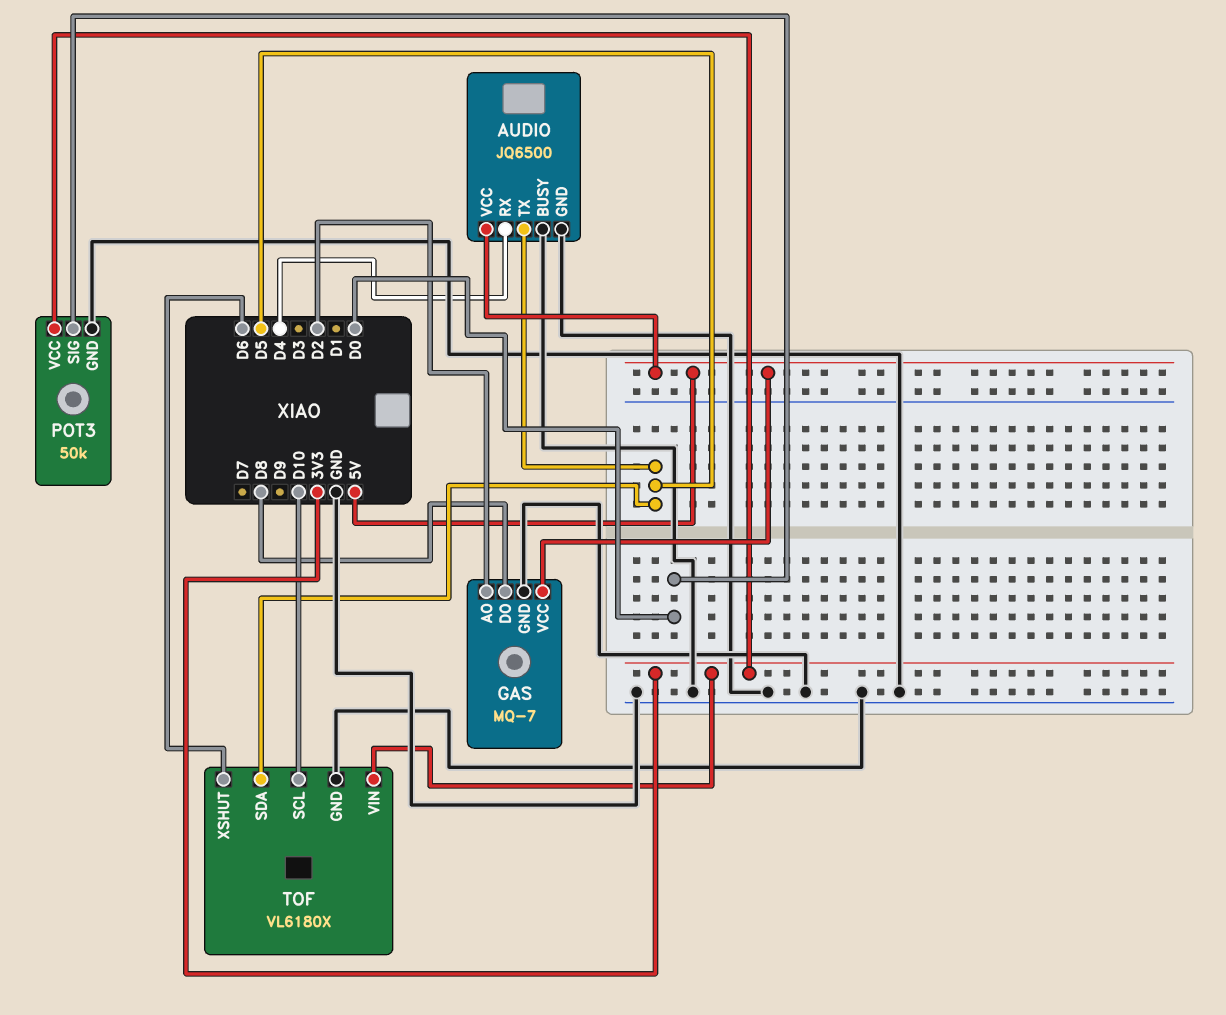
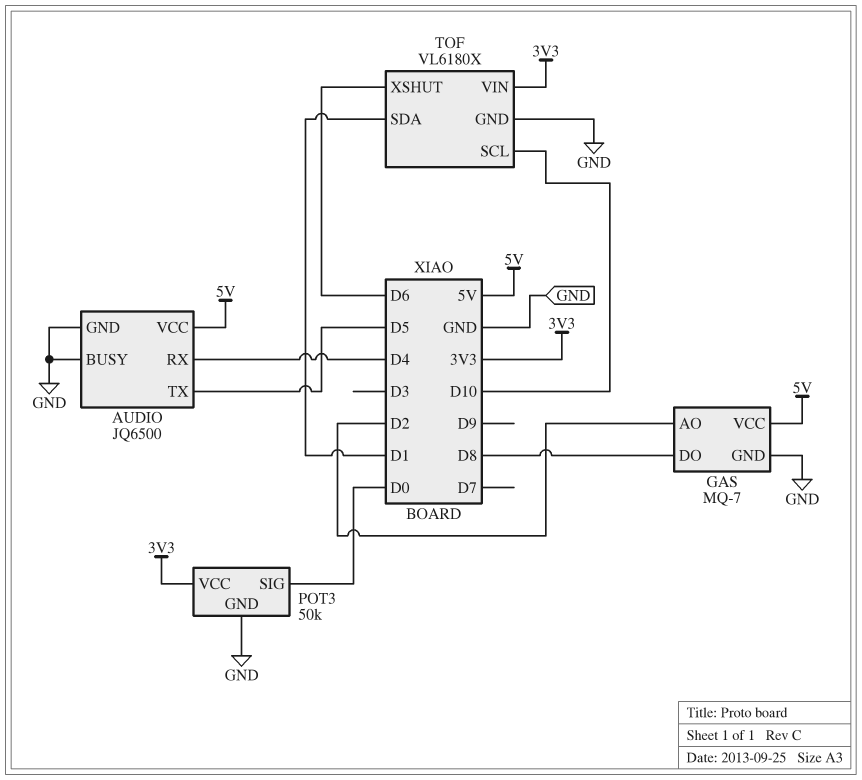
TOF pin SDA: D5 -> D1

